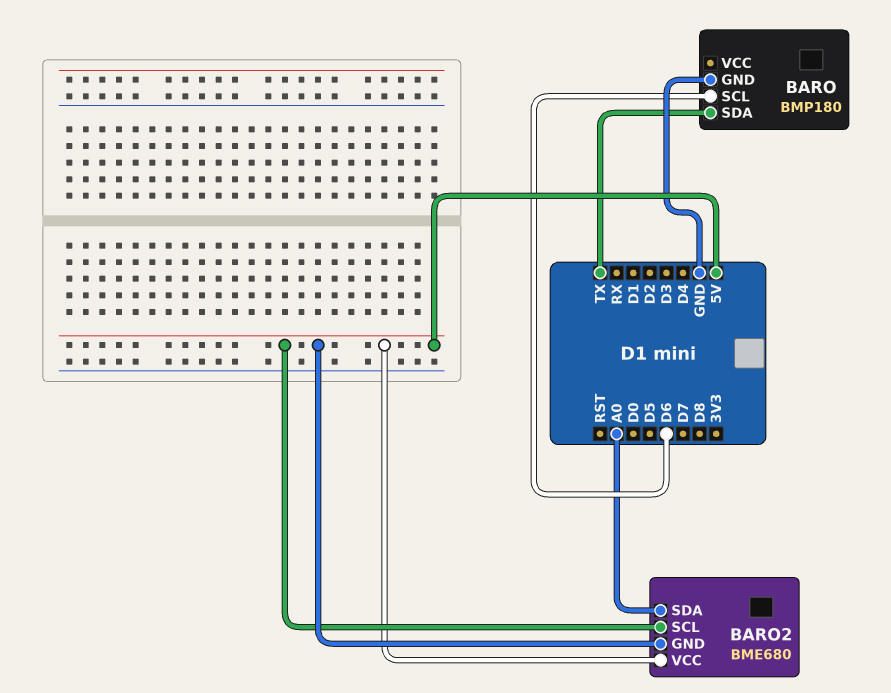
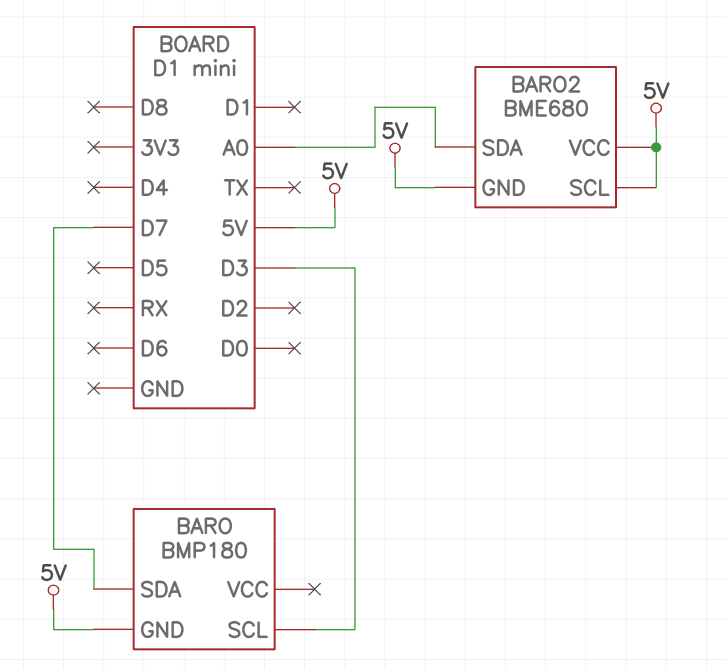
BARO pin GND: GND -> 5V
BARO pin SCL: D6 -> D3
BARO pin SDA: TX -> D7

